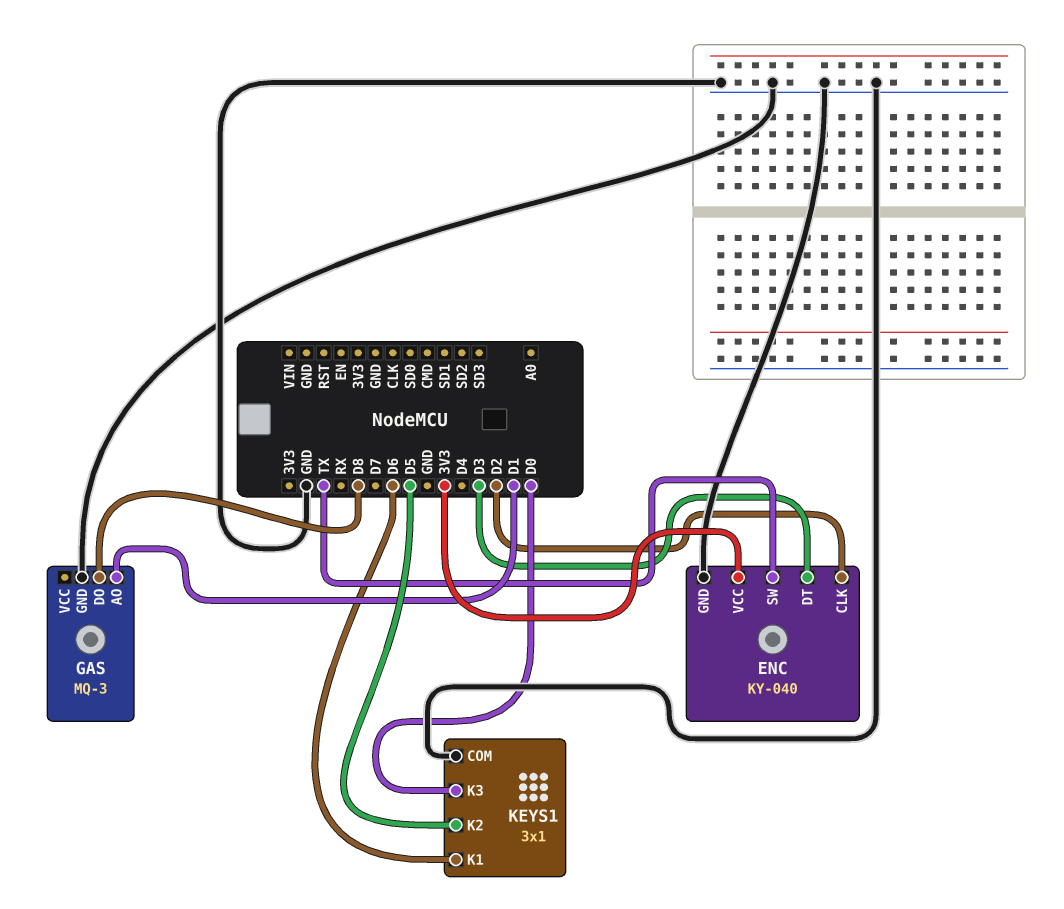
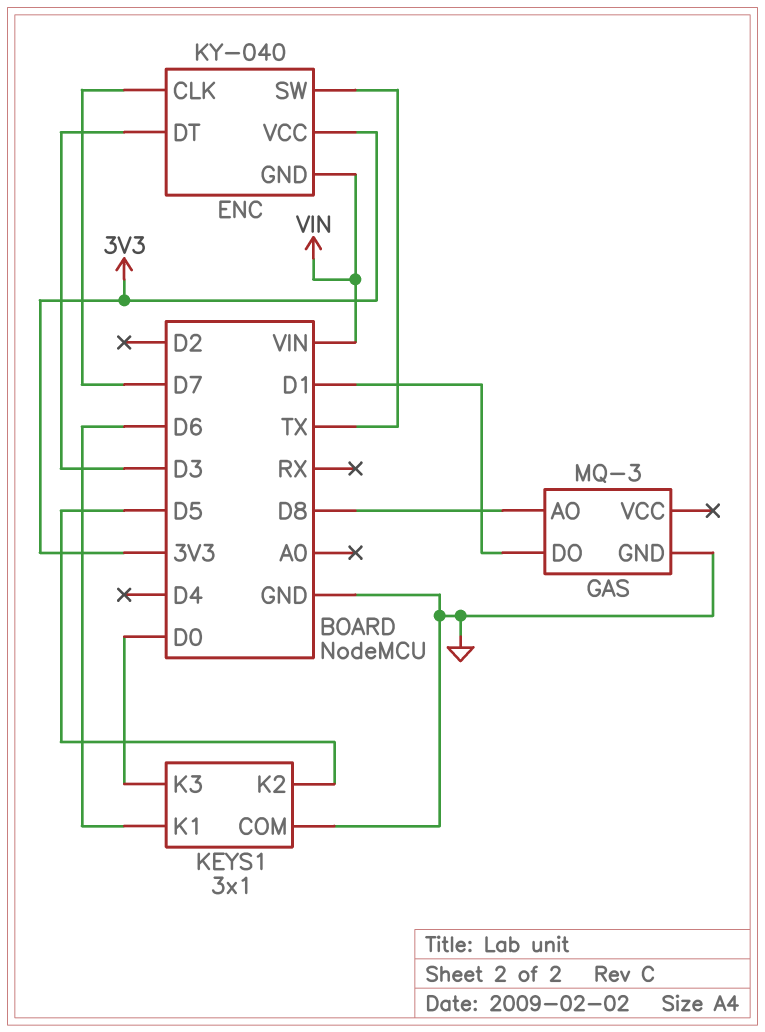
ENC pin CLK: D2 -> D7
ENC pin GND: GND -> VIN
GAS pin AO: D1 -> D8
GAS pin DO: D8 -> D1

